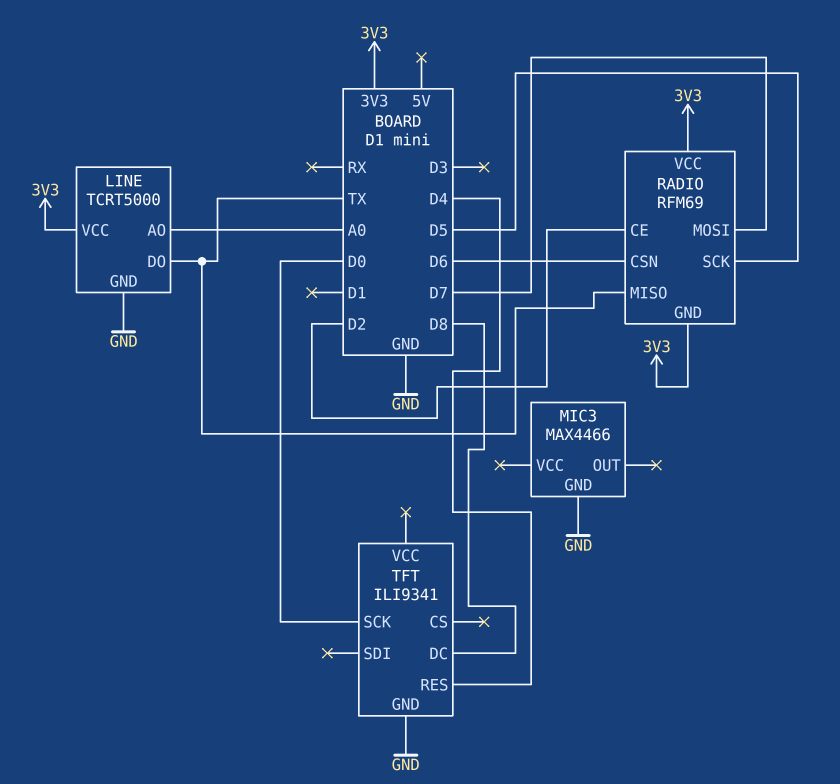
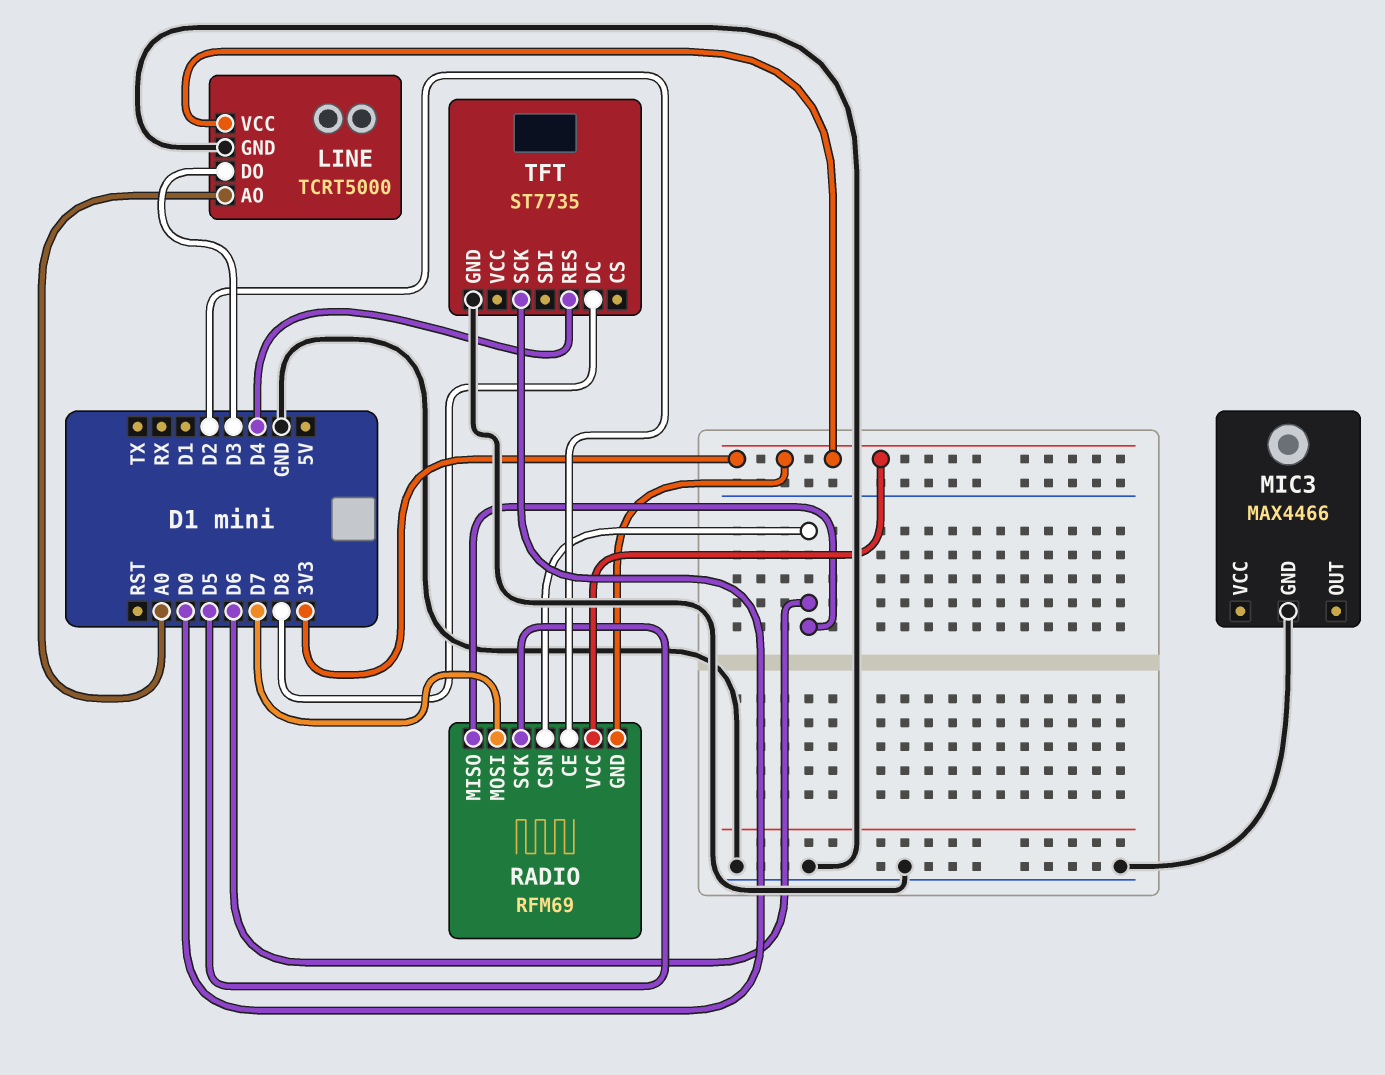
LINE pin DO: TX -> D3
RADIO pin MISO: TX -> D6
TFT: ILI9341 -> ST7735

